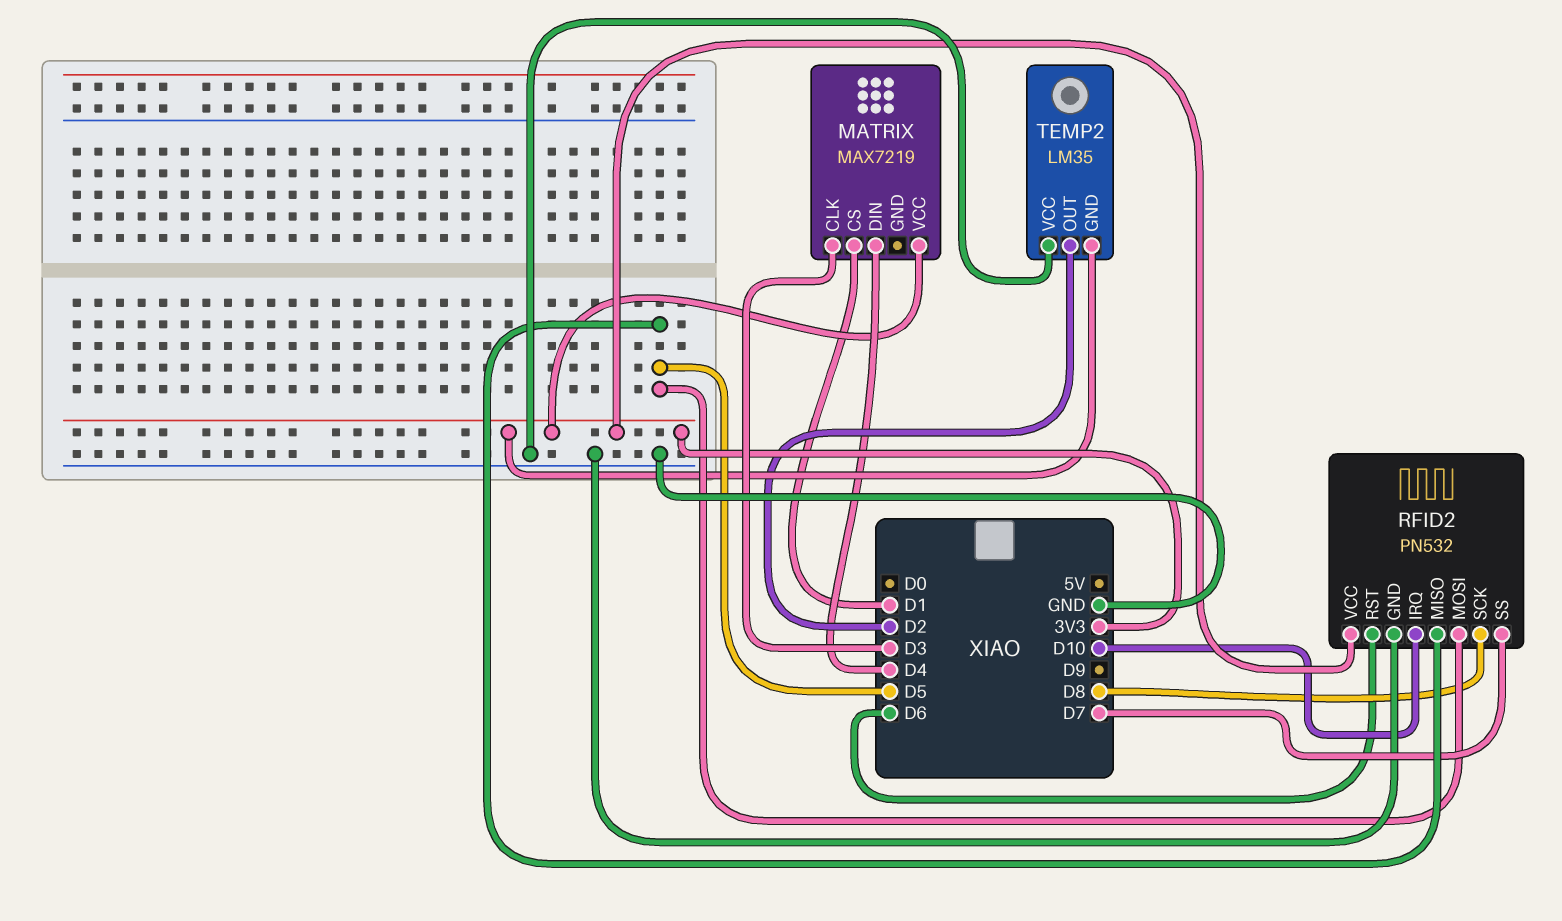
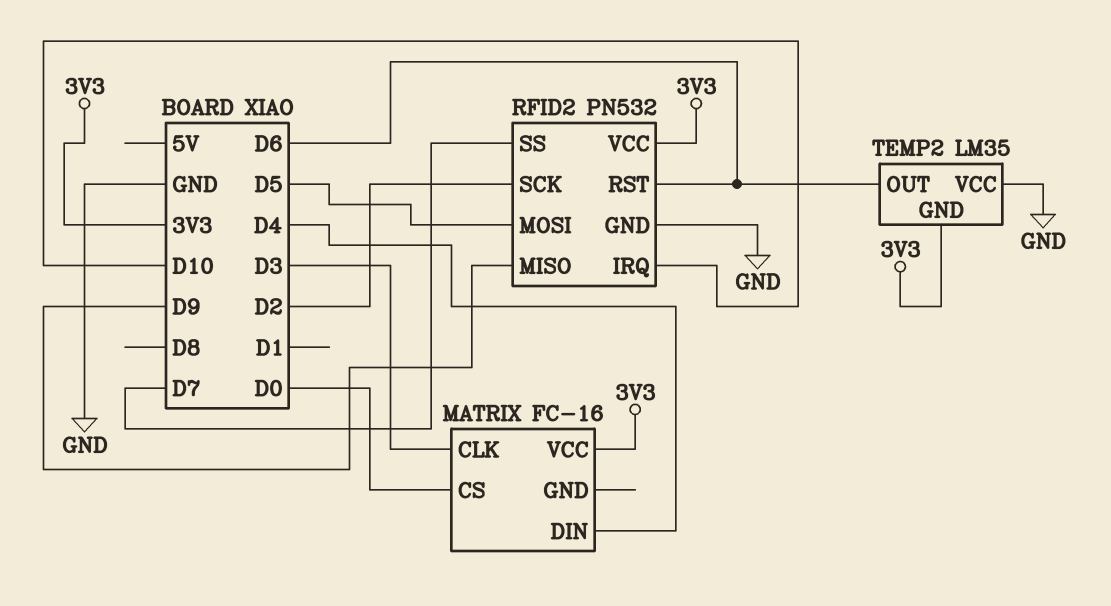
MATRIX: MAX7219 -> FC-16
MATRIX pin CS: D1 -> D0
RFID2 pin MISO: D5 -> D9
RFID2 pin SCK: D8 -> D2
TEMP2 pin OUT: D2 -> D6

